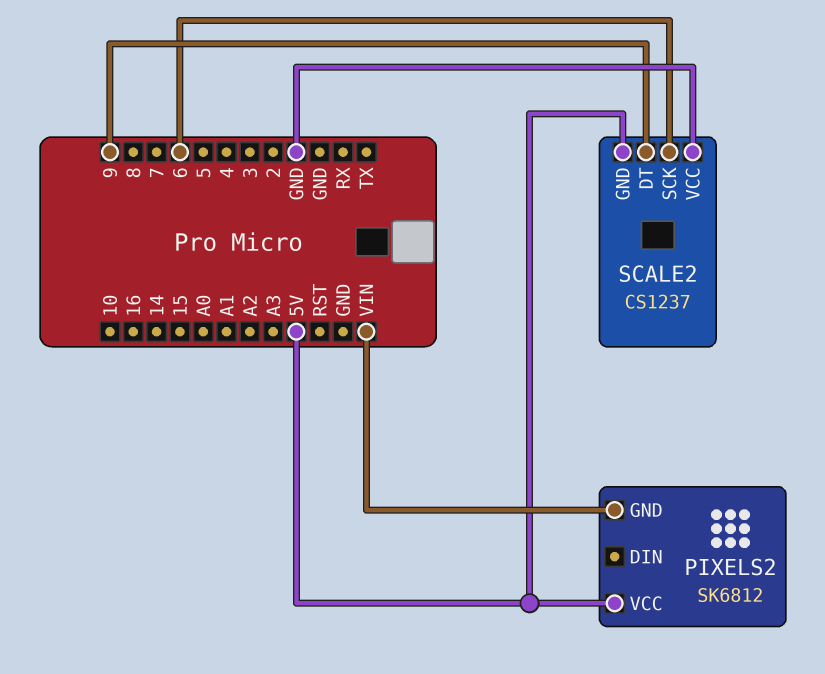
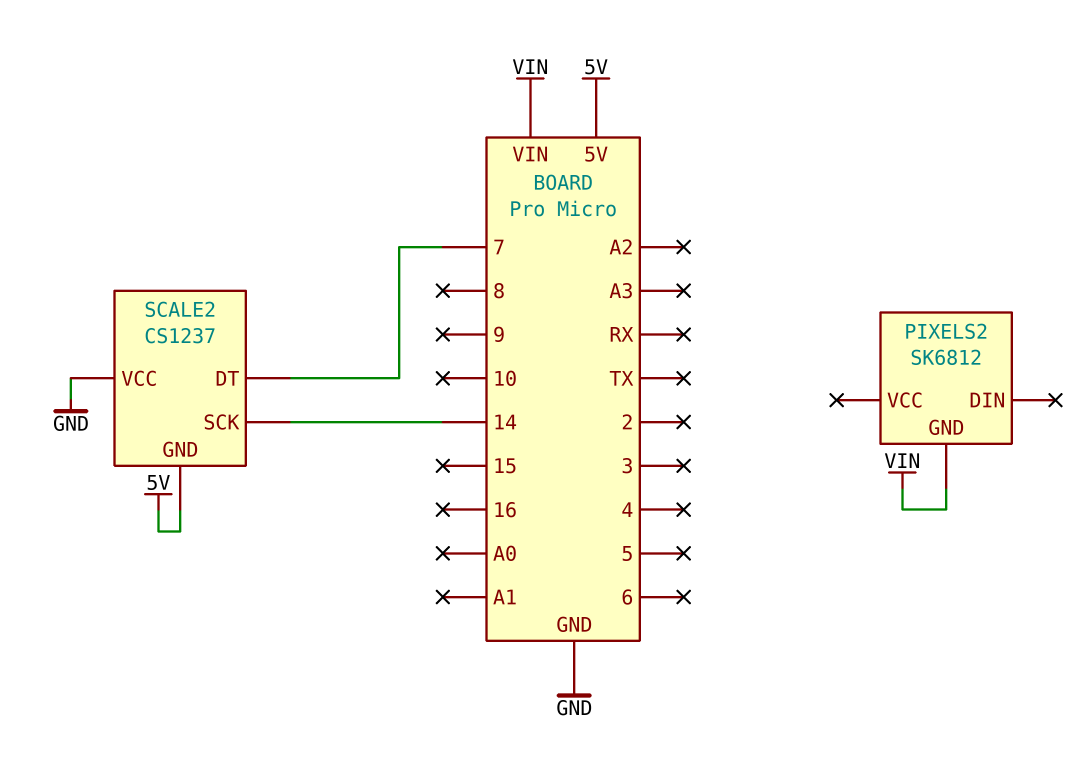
PIXELS2 pin VCC: 5V -> none
SCALE2 pin DT: 9 -> 7
SCALE2 pin SCK: 6 -> 14

